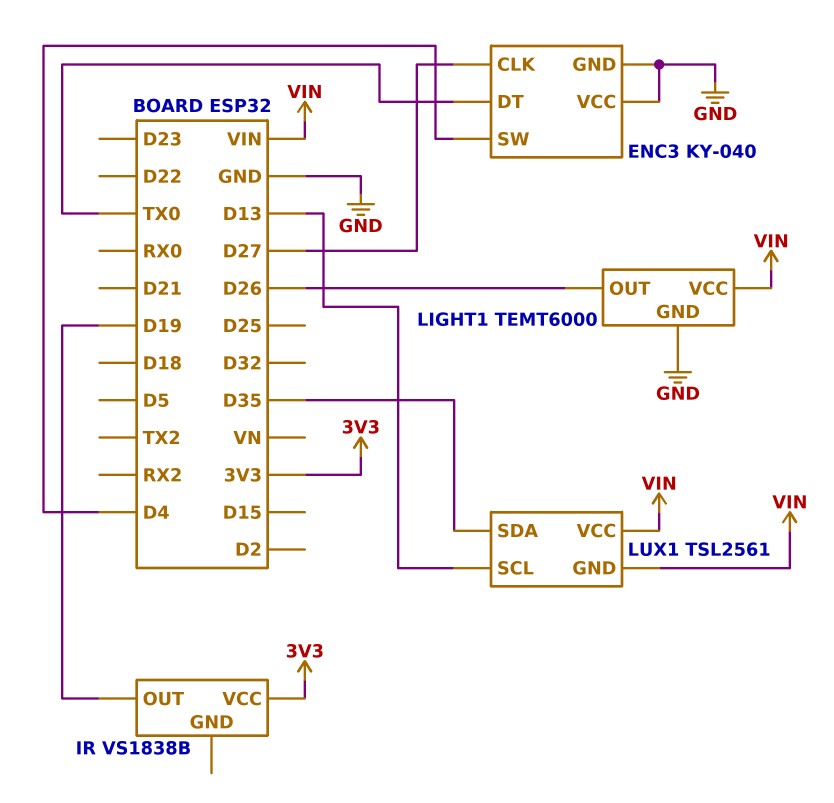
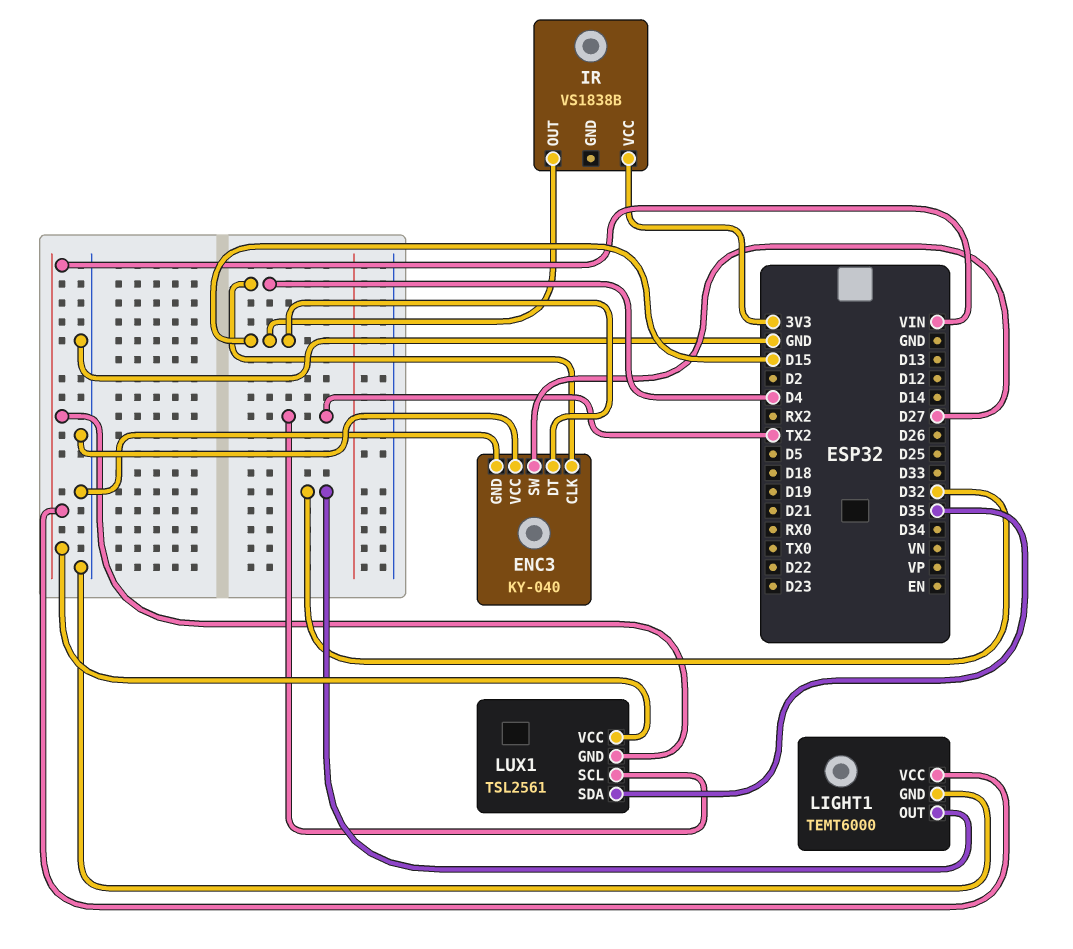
ENC3 pin CLK: D27 -> D4
ENC3 pin DT: TX0 -> D15
ENC3 pin SW: D4 -> D27
IR pin OUT: D19 -> D15
LIGHT1 pin OUT: D26 -> D32
LUX1 pin SCL: D13 -> TX2

